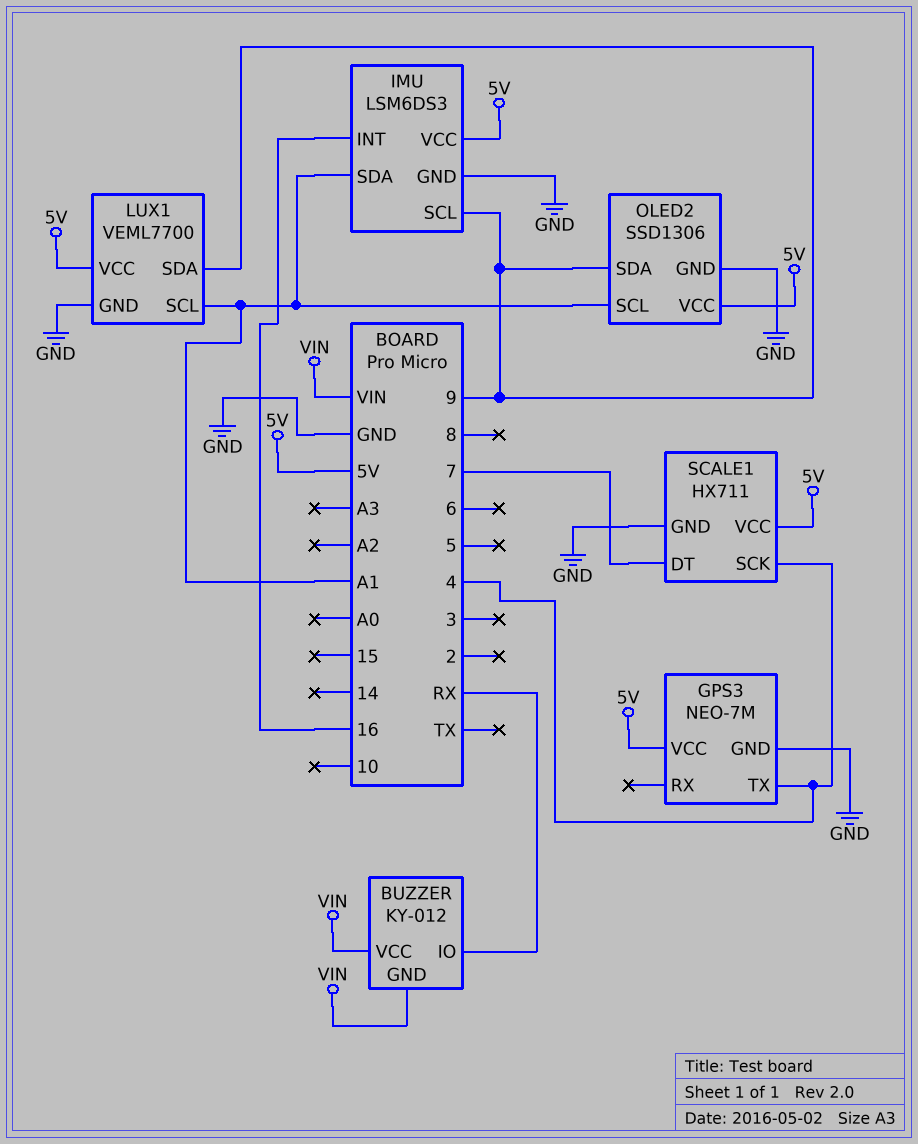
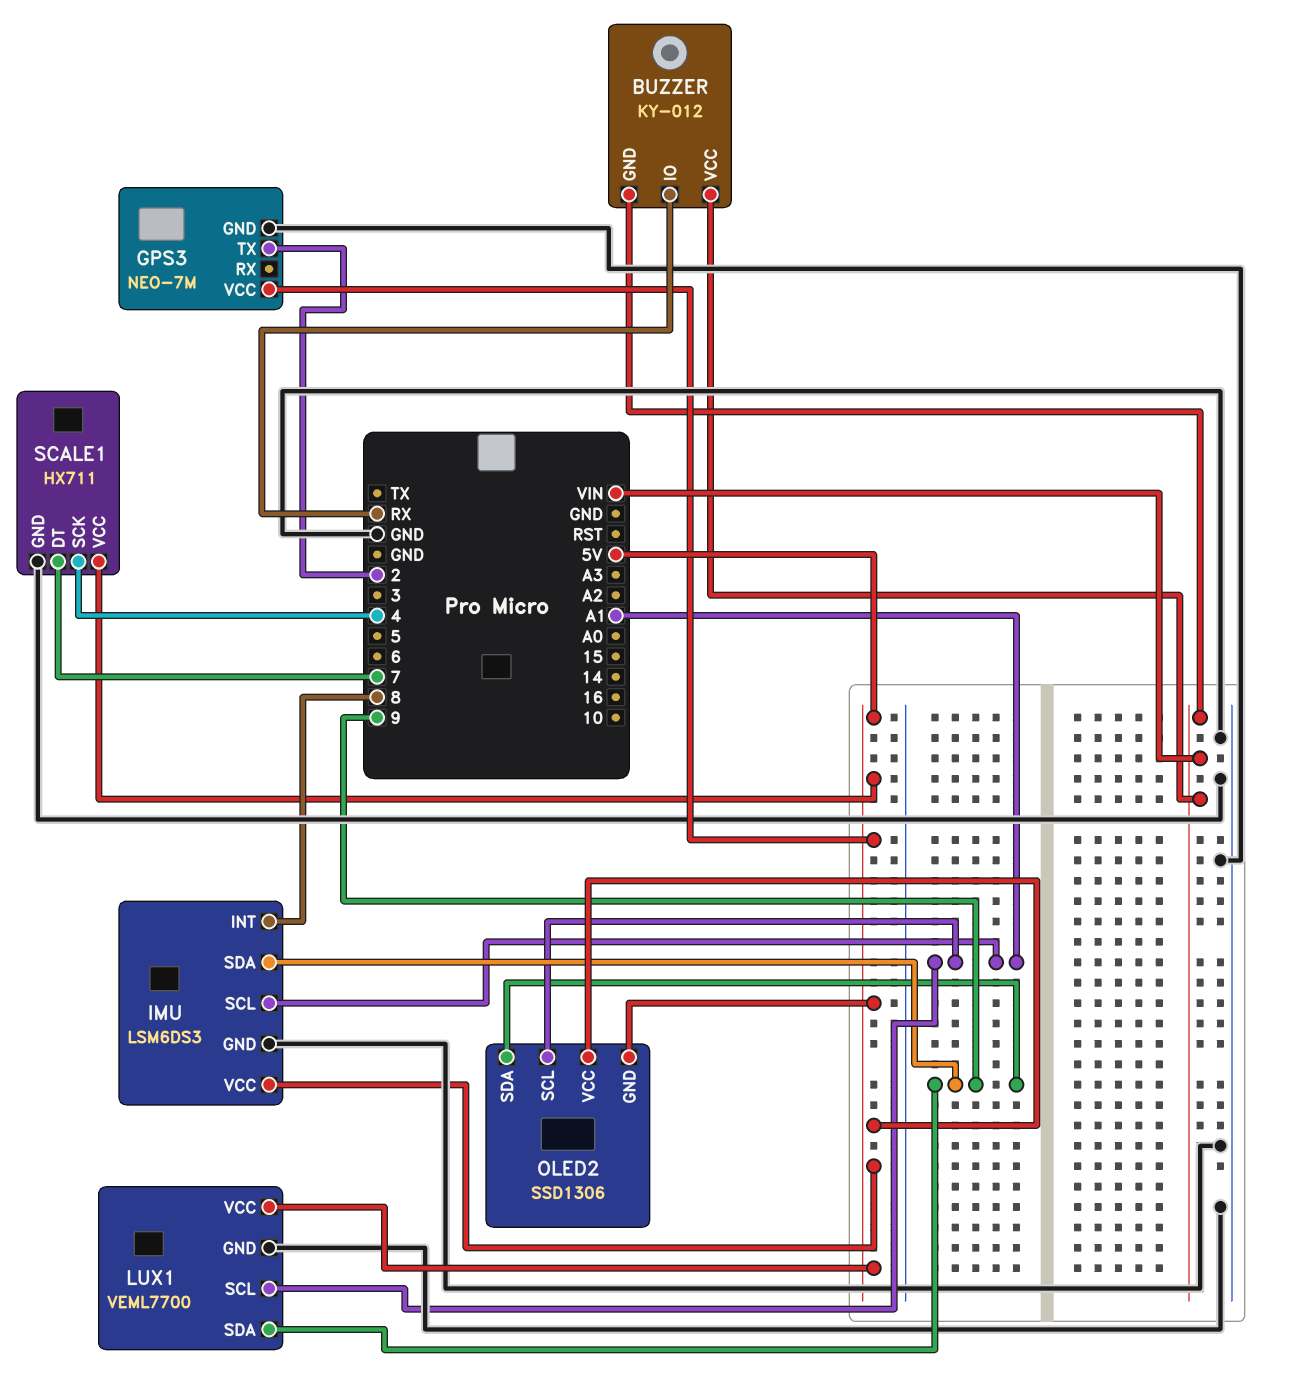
GPS3 pin TX: 4 -> 2
IMU pin INT: 16 -> 8
IMU pin SCL: 9 -> A1
IMU pin SDA: A1 -> 9
OLED2 pin GND: GND -> 5V

